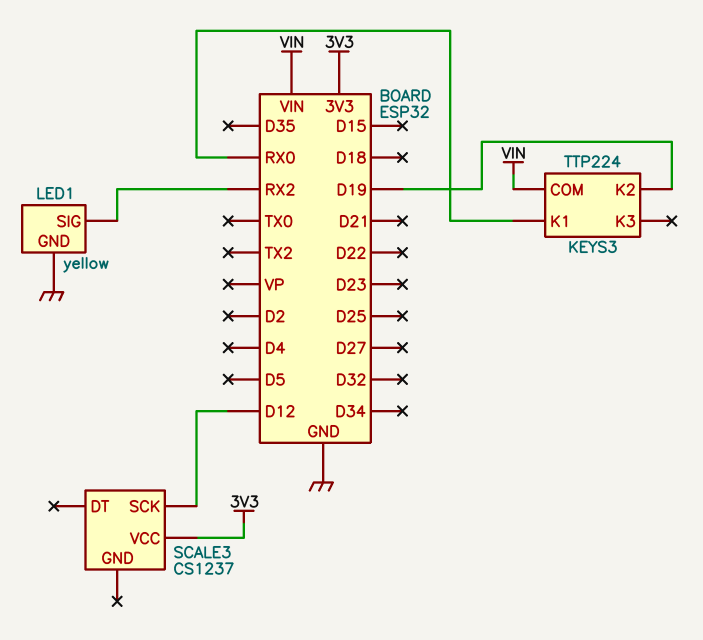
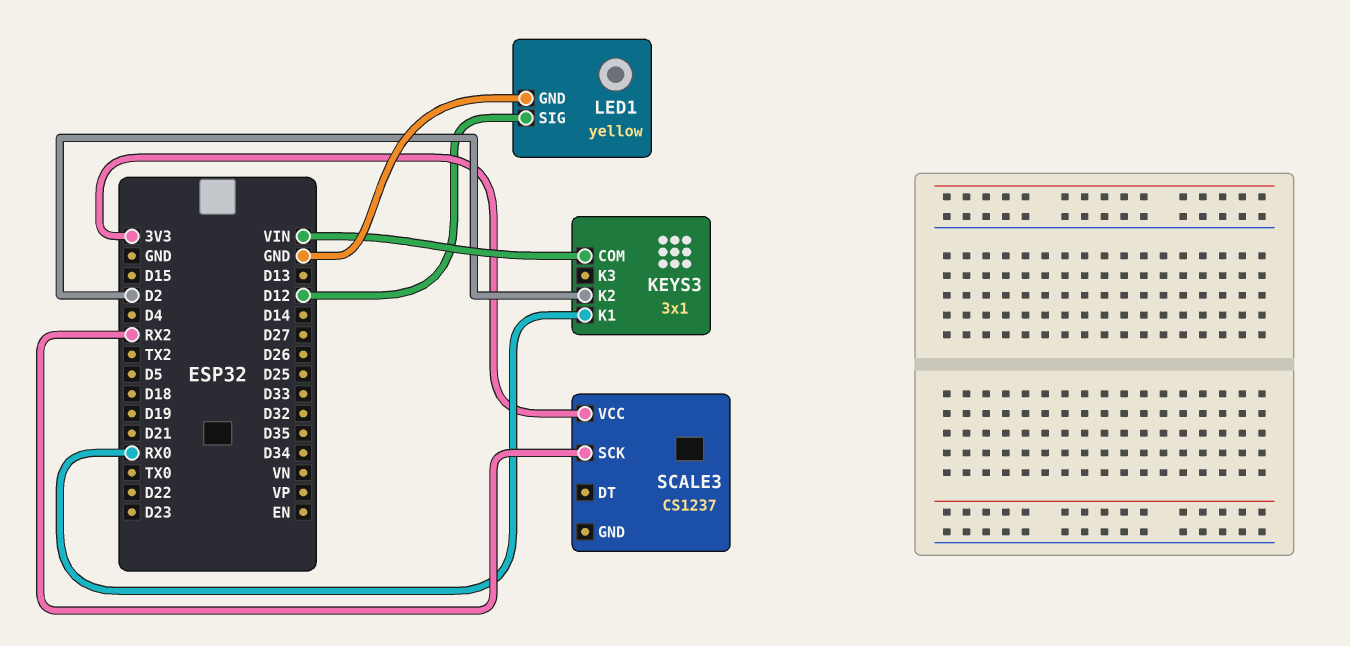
KEYS3: TTP224 -> 3x1
KEYS3 pin K2: D19 -> D2
LED1 pin SIG: RX2 -> D12
SCALE3 pin SCK: D12 -> RX2

